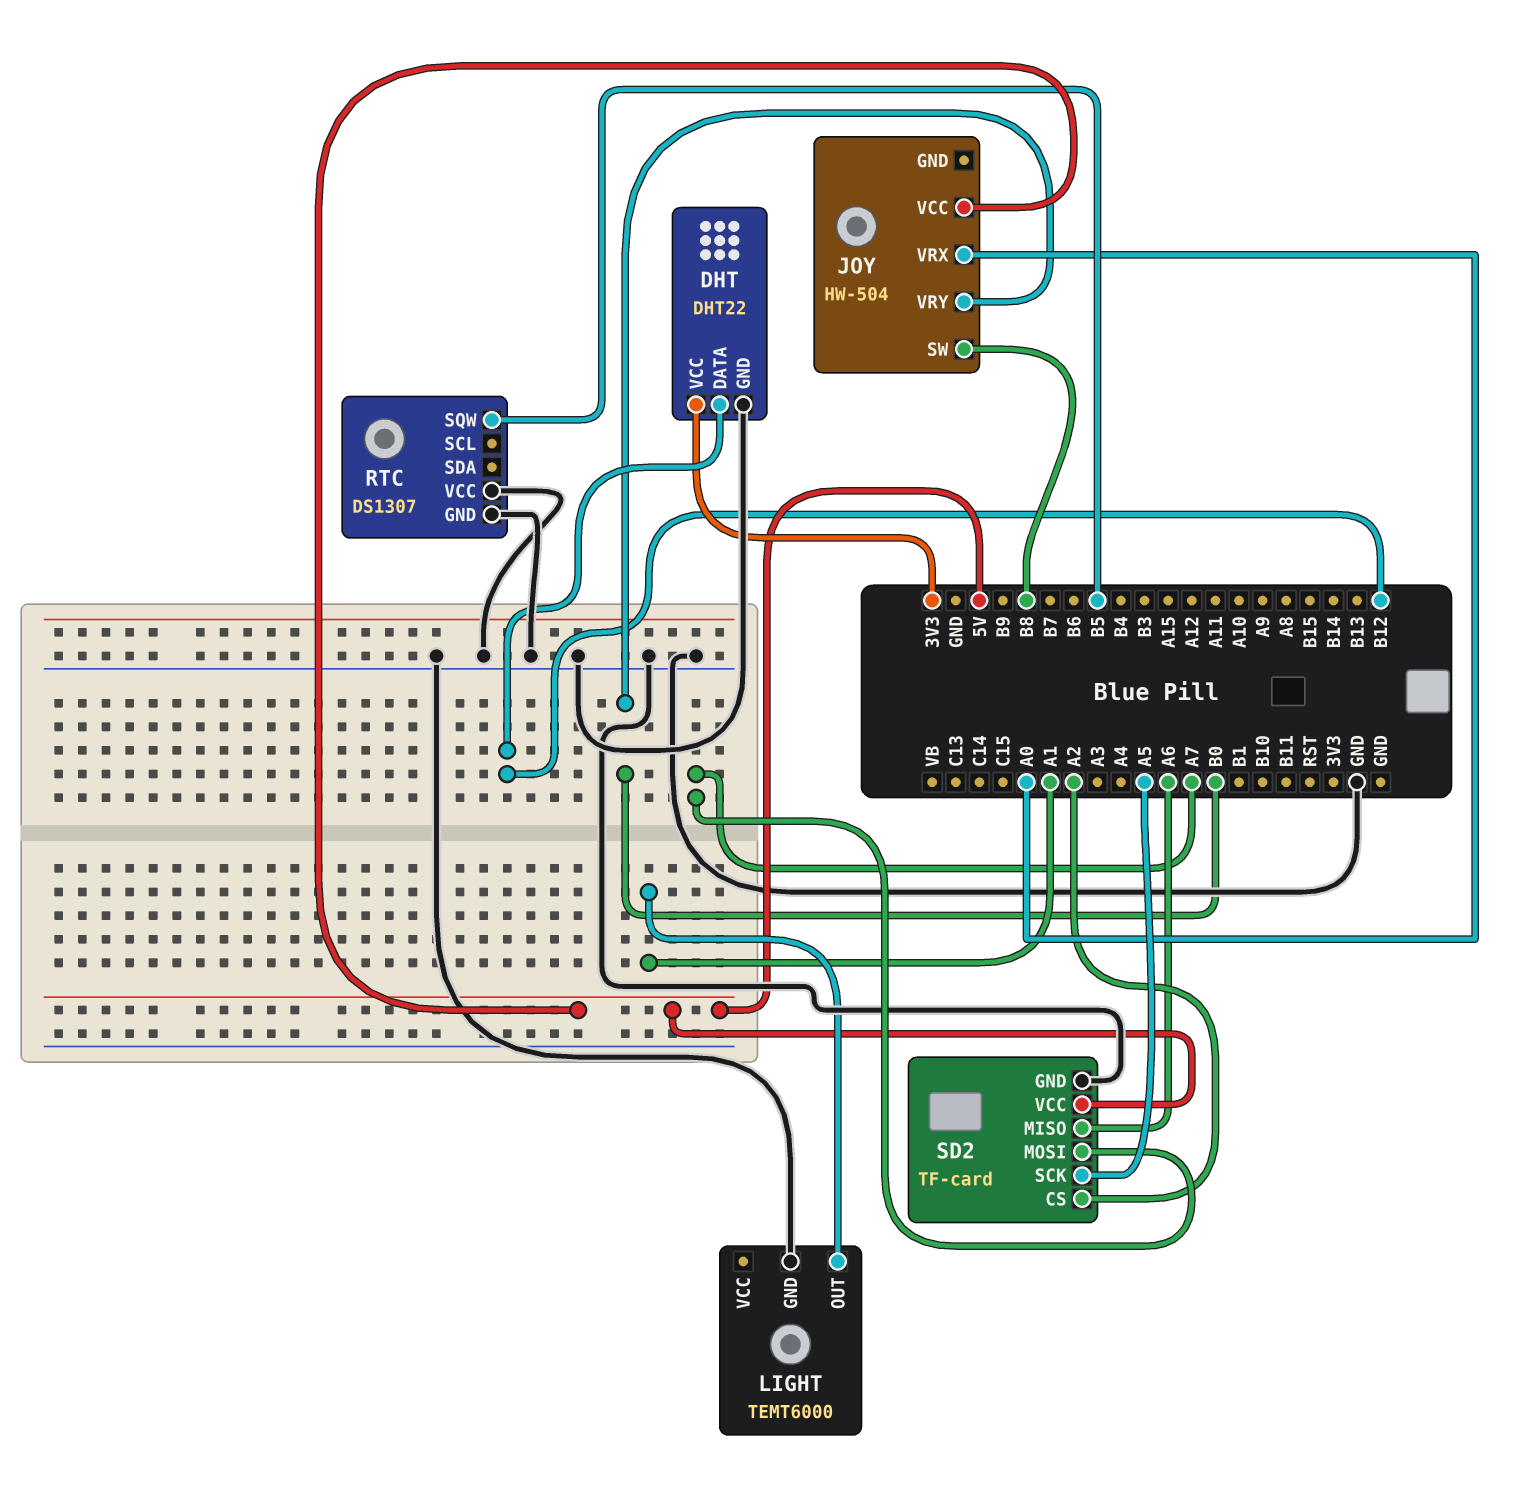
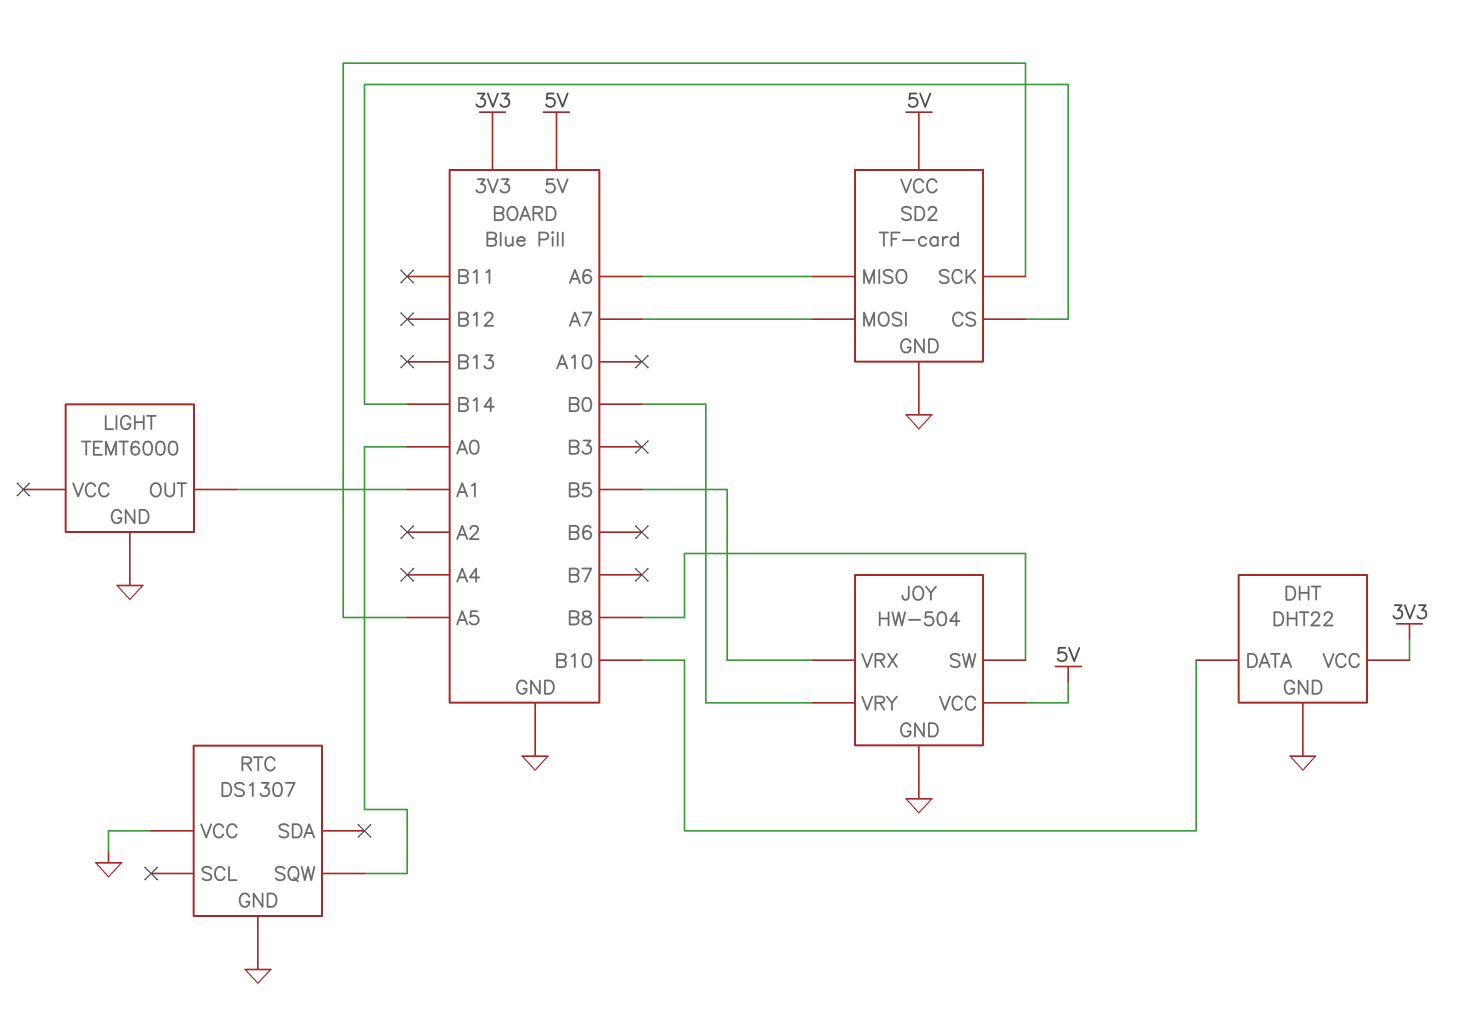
DHT pin DATA: B12 -> B10
JOY pin GND: none -> GND
JOY pin VRX: A0 -> B5
RTC pin SQW: B5 -> A0
SD2 pin CS: A2 -> B14

